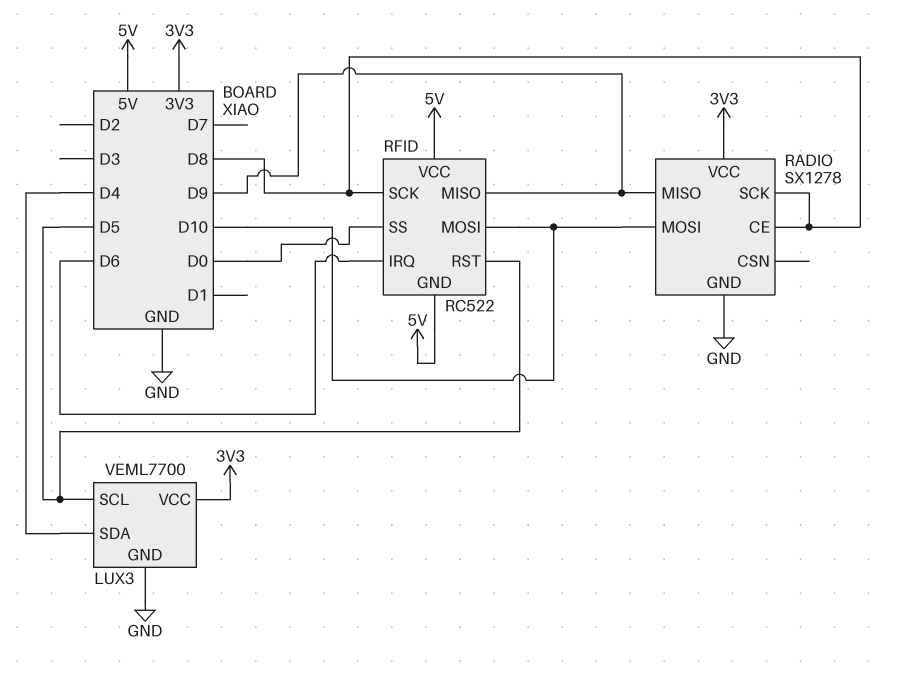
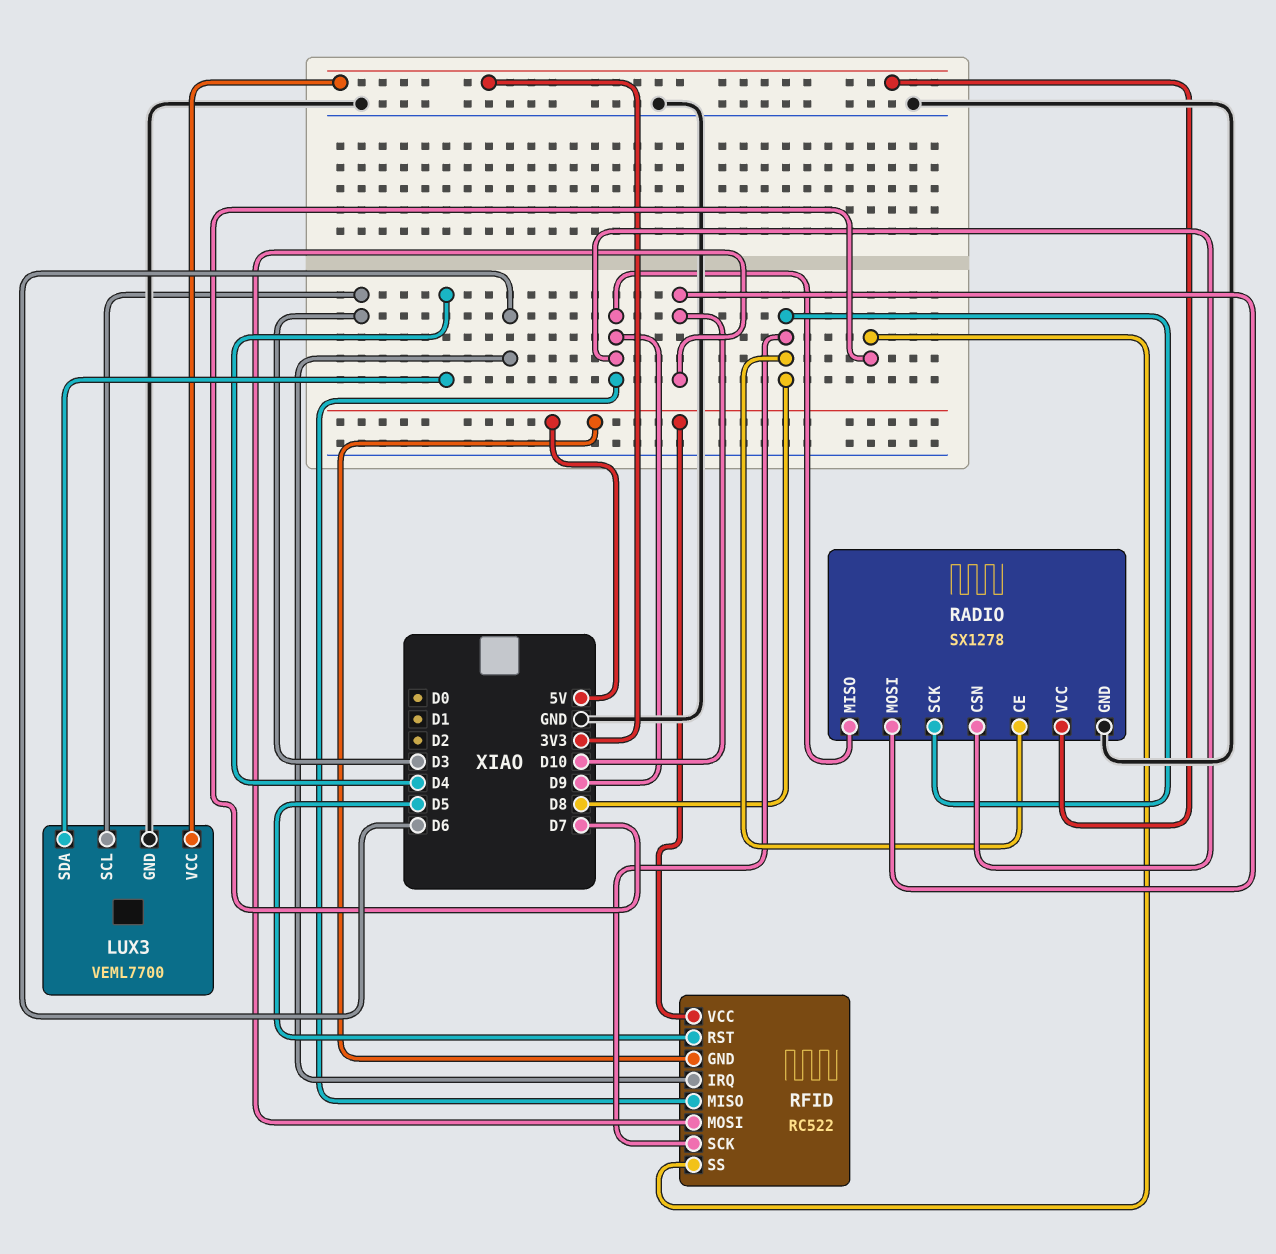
LUX3 pin SCL: D5 -> D3
RADIO pin CSN: none -> D9
RFID pin SS: D0 -> D7

